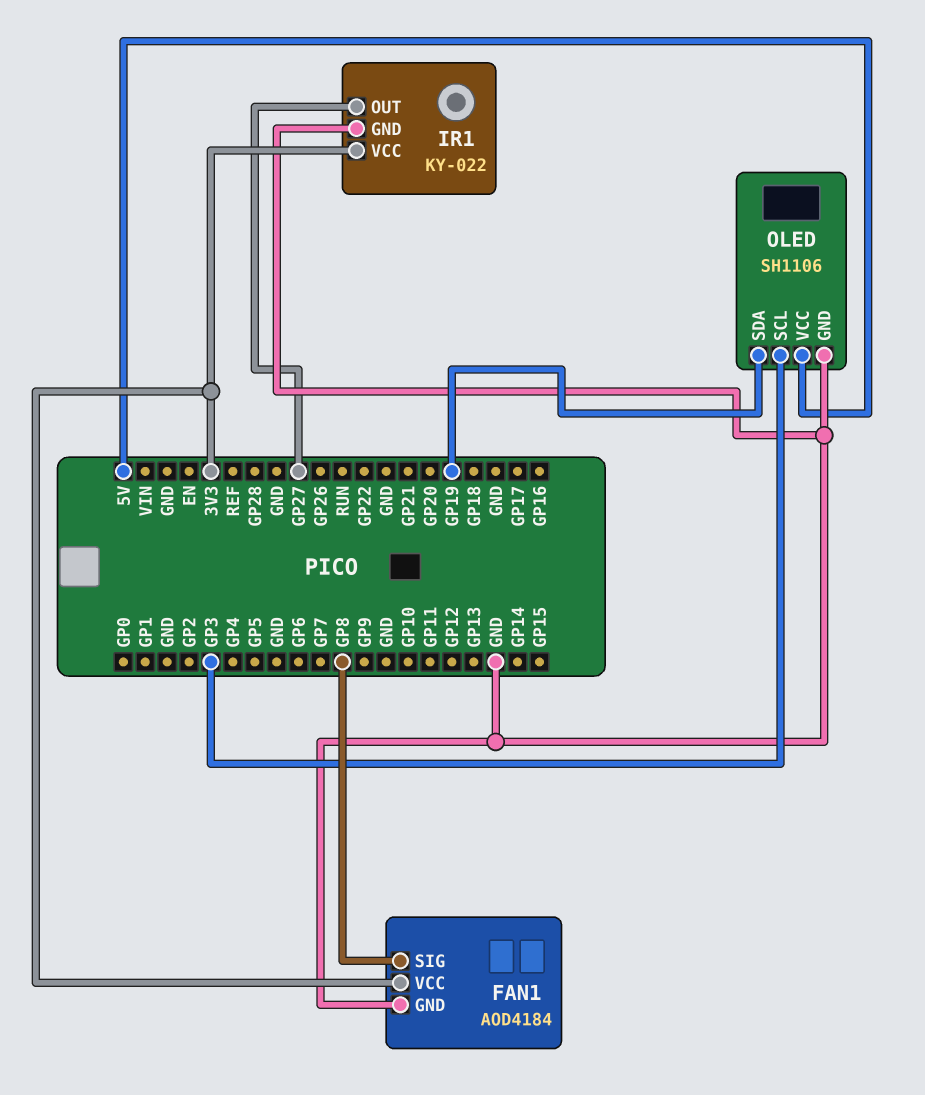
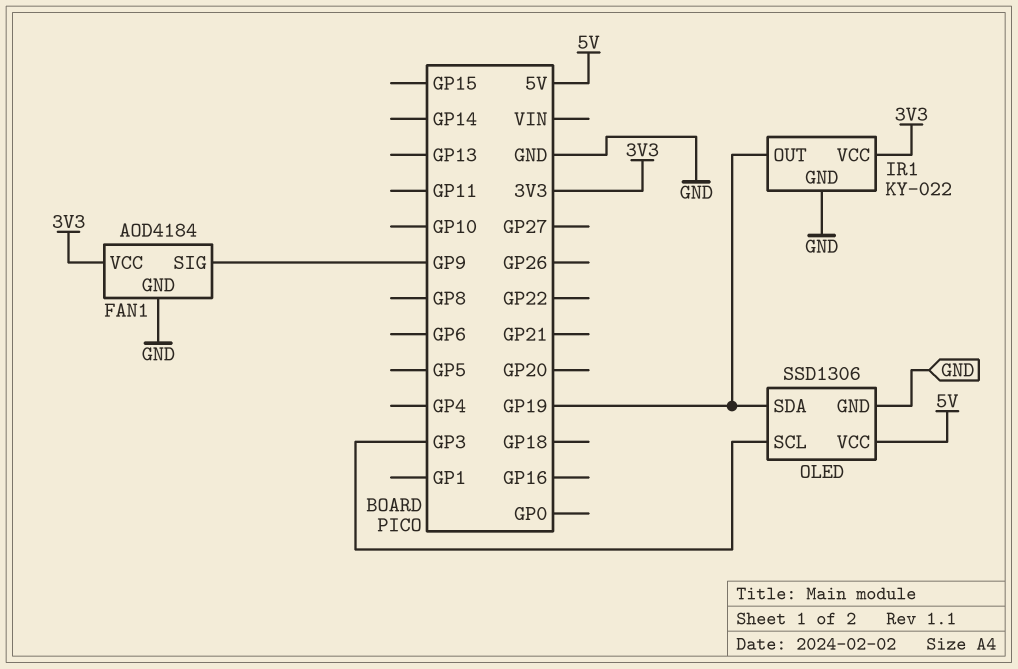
FAN1 pin SIG: GP8 -> GP9
IR1 pin OUT: GP27 -> GP19
OLED: SH1106 -> SSD1306

